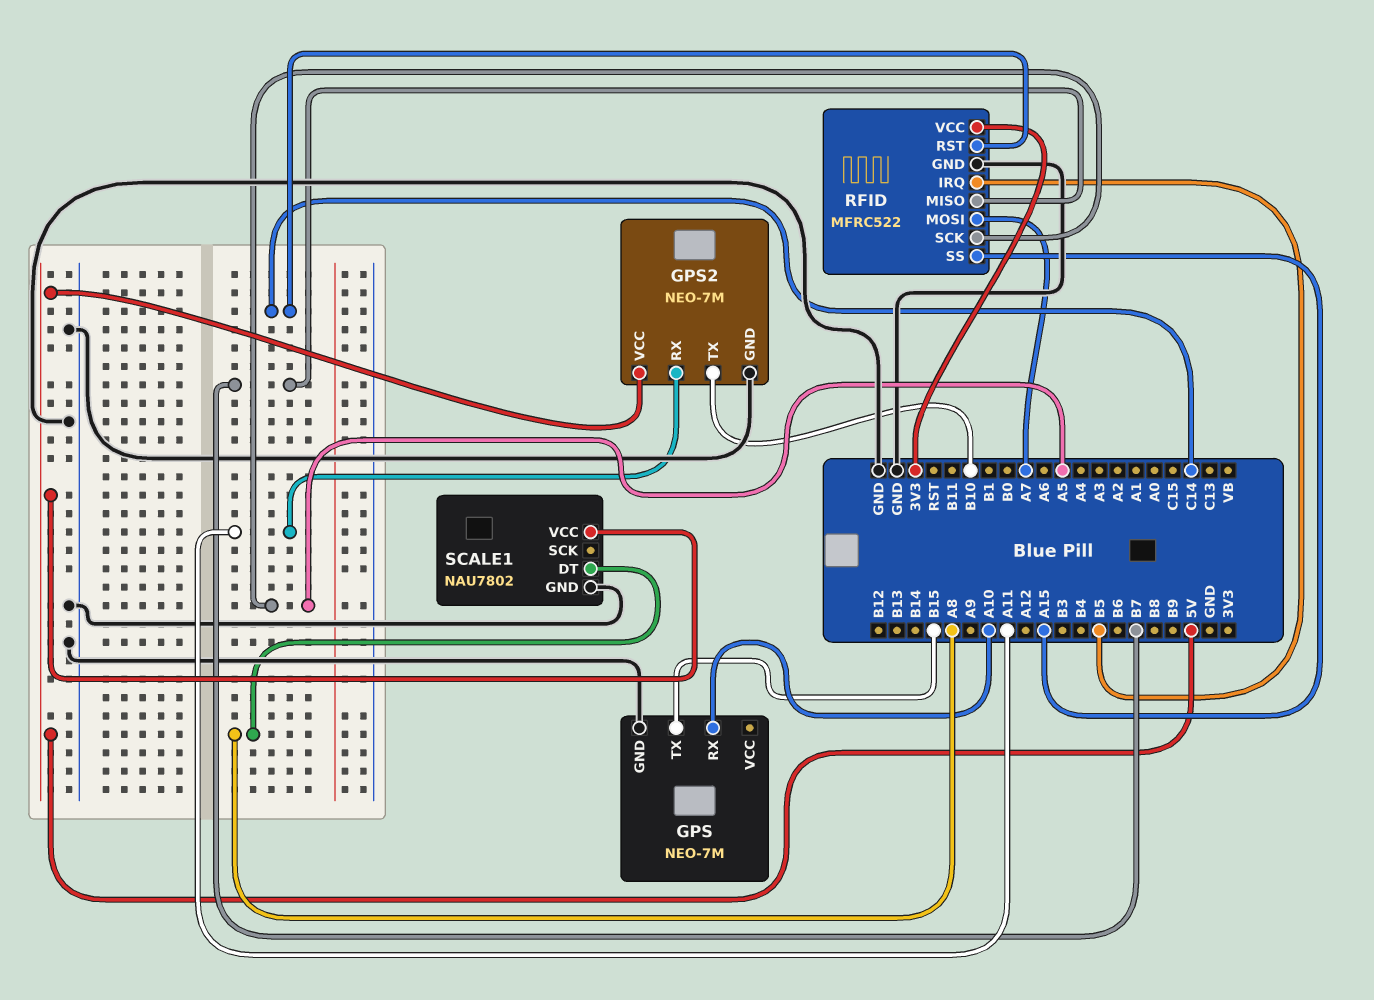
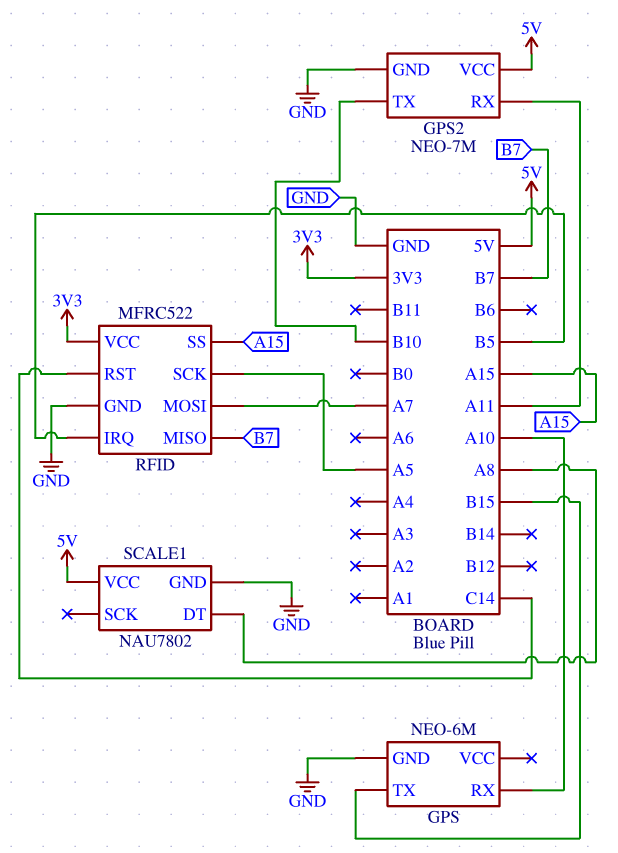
GPS: NEO-7M -> NEO-6M

